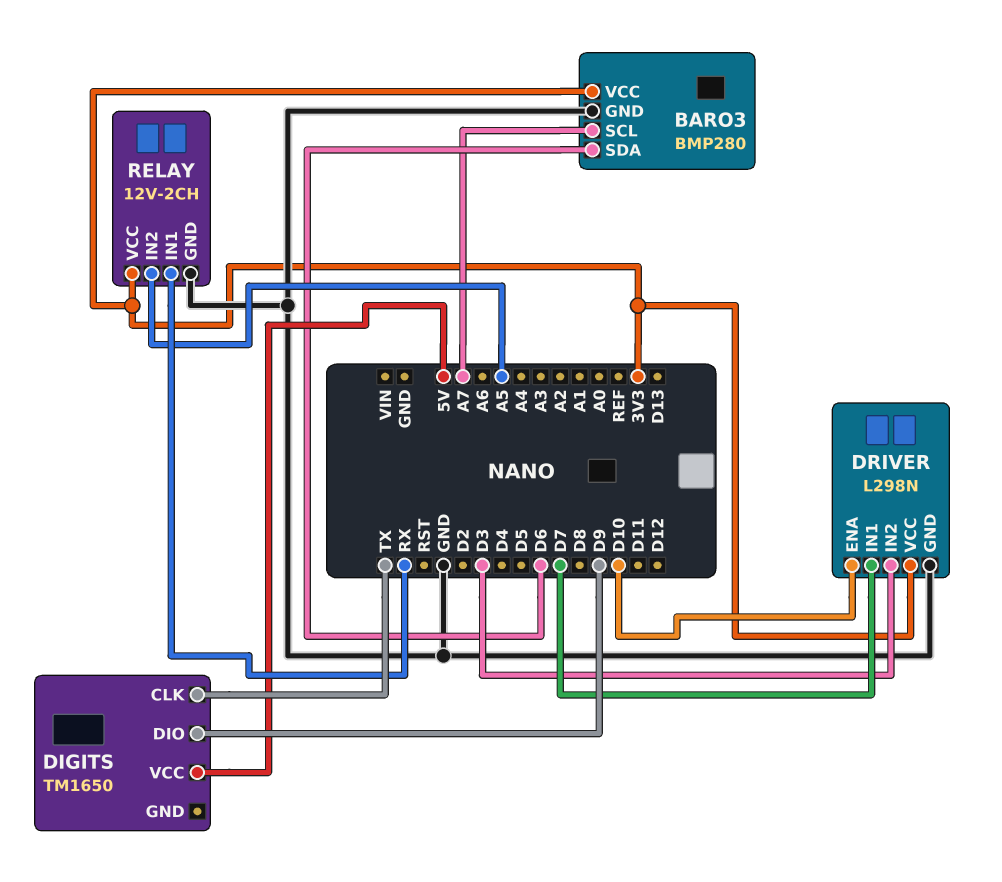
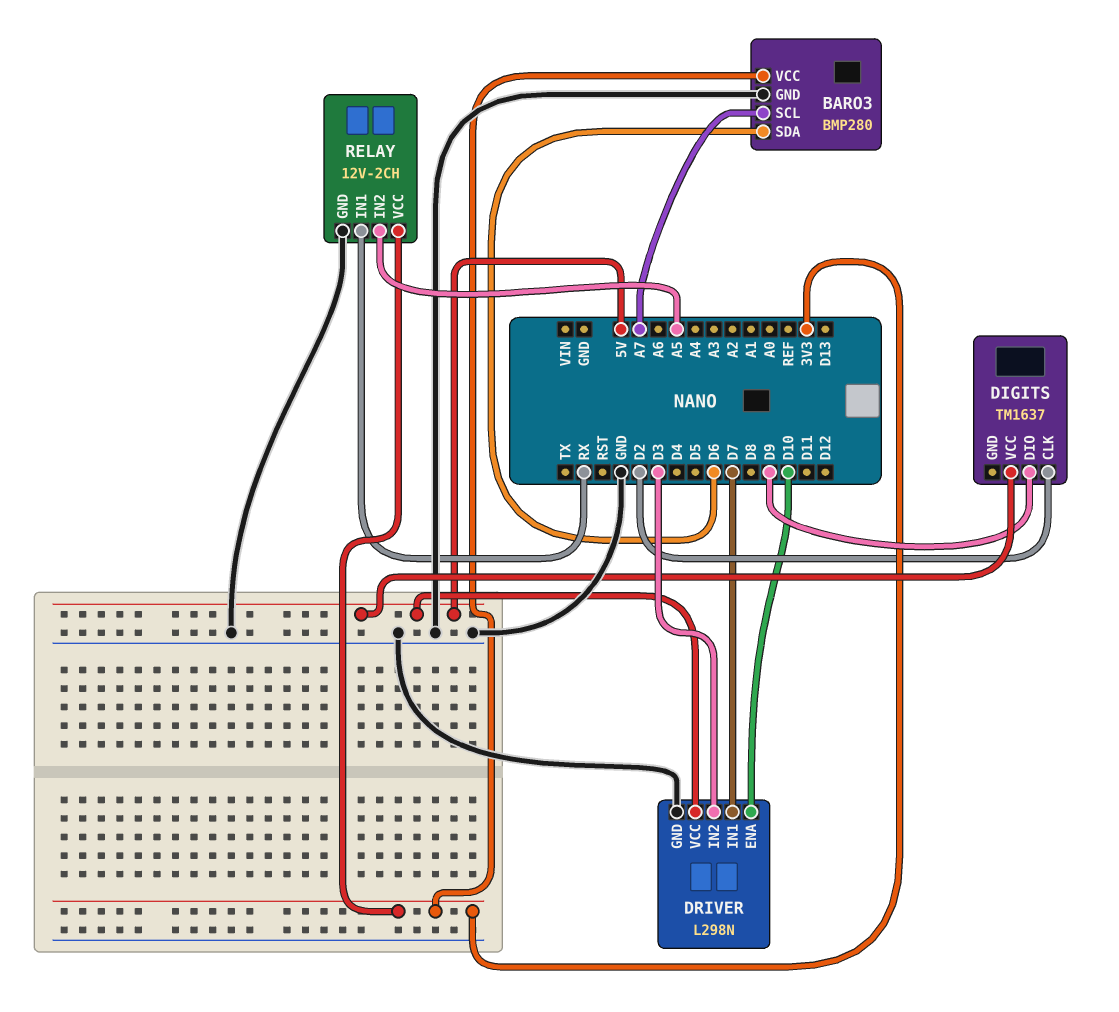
DIGITS: TM1650 -> TM1637
DIGITS pin CLK: TX -> D2
DRIVER pin VCC: 3V3 -> 5V

